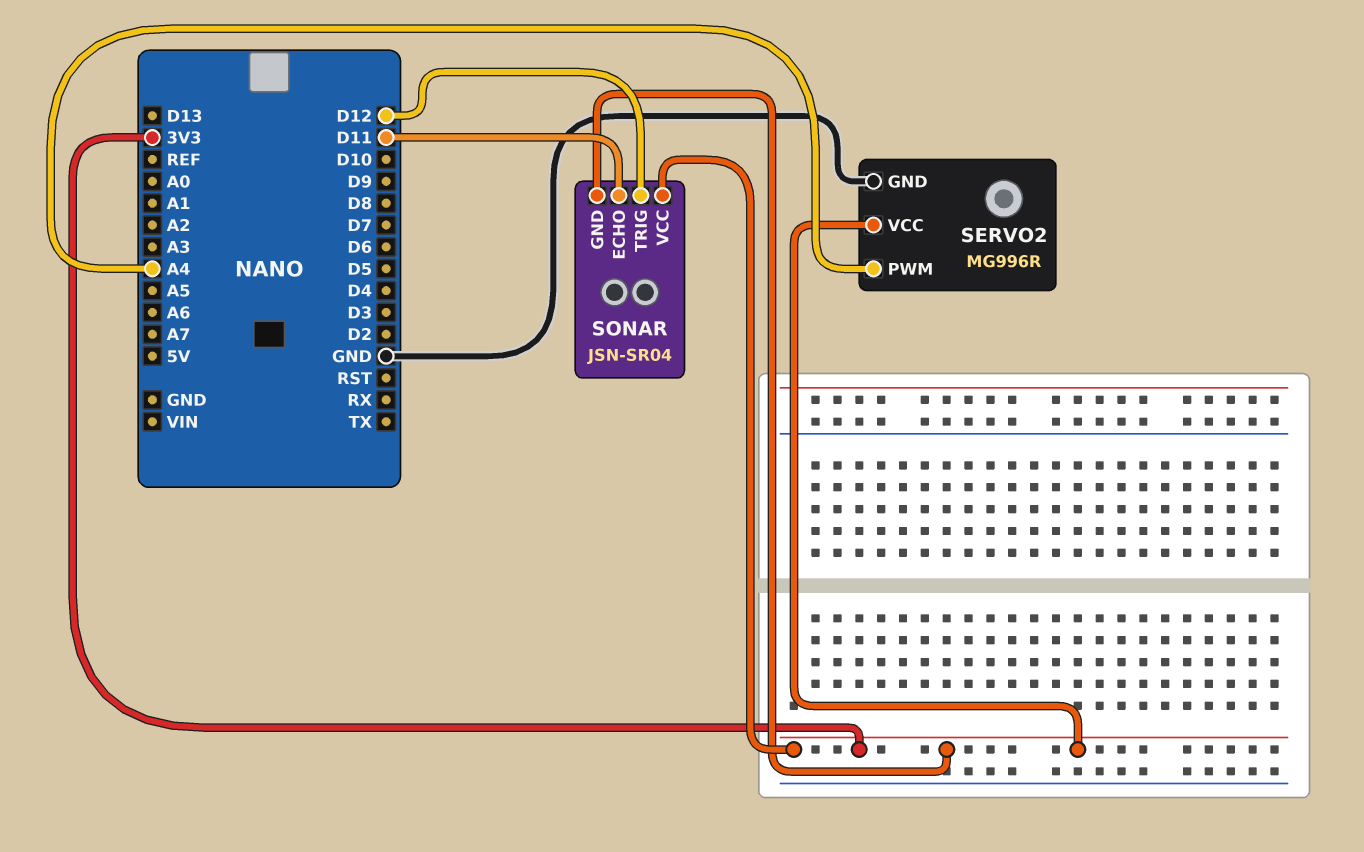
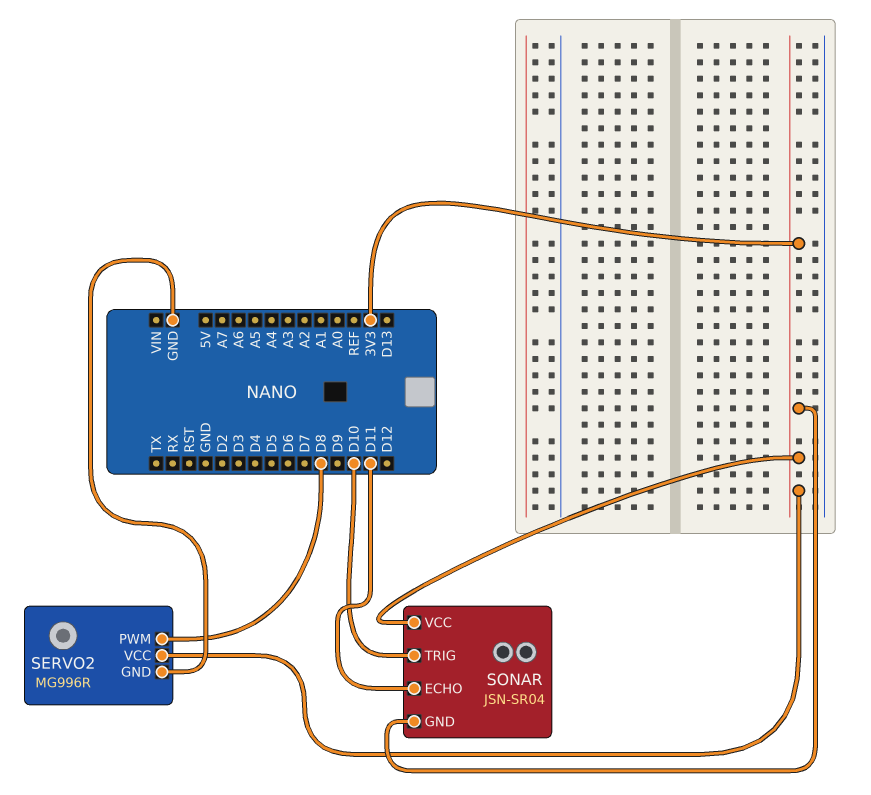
SERVO2 pin PWM: A4 -> D8
SONAR pin TRIG: D12 -> D10

